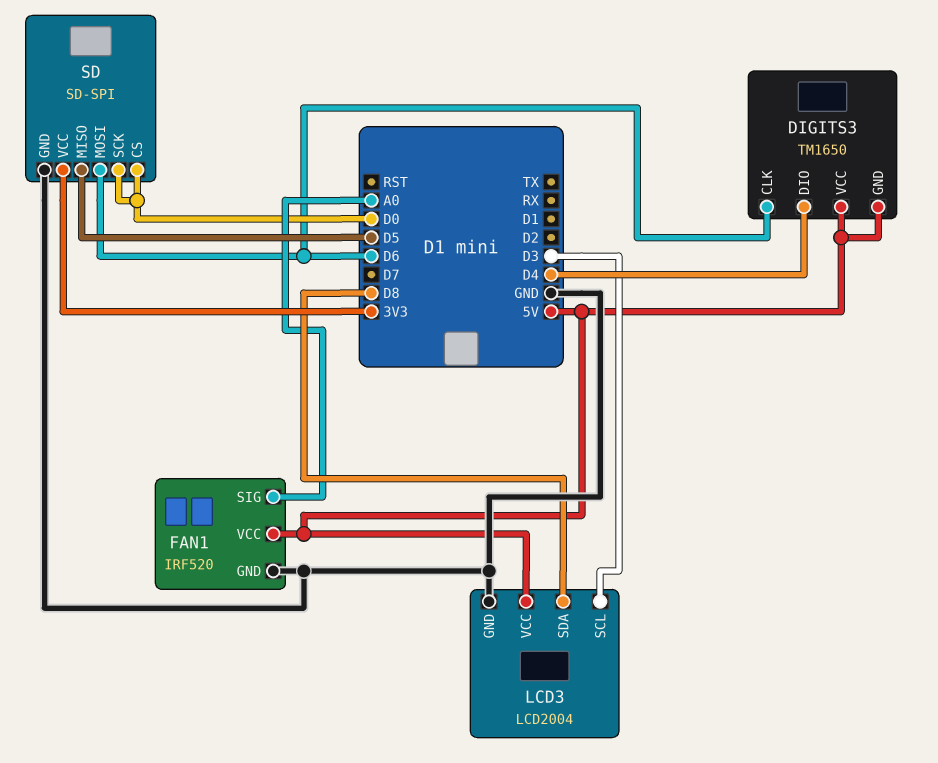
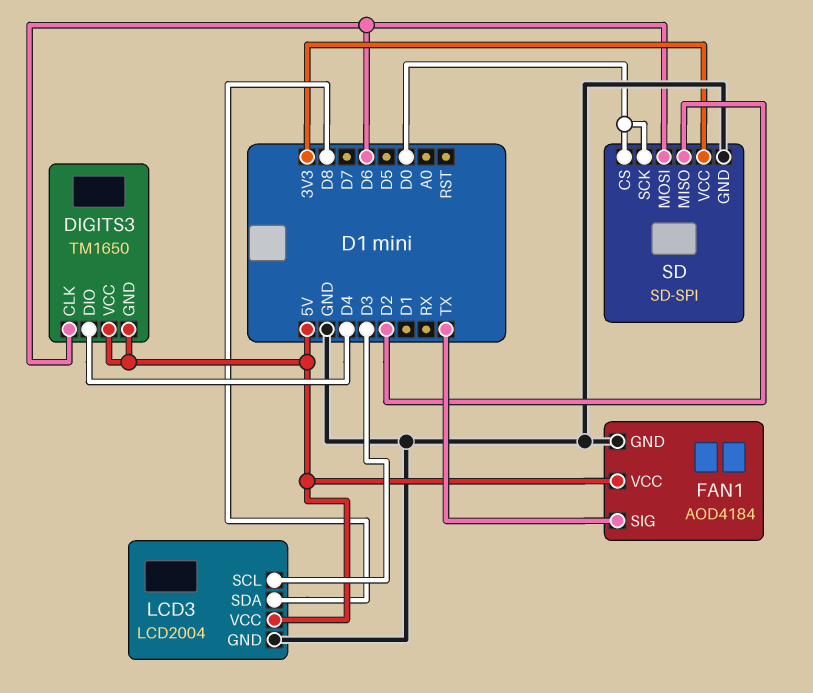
FAN1: IRF520 -> AOD4184
FAN1 pin SIG: A0 -> TX
SD pin MISO: D5 -> D2

